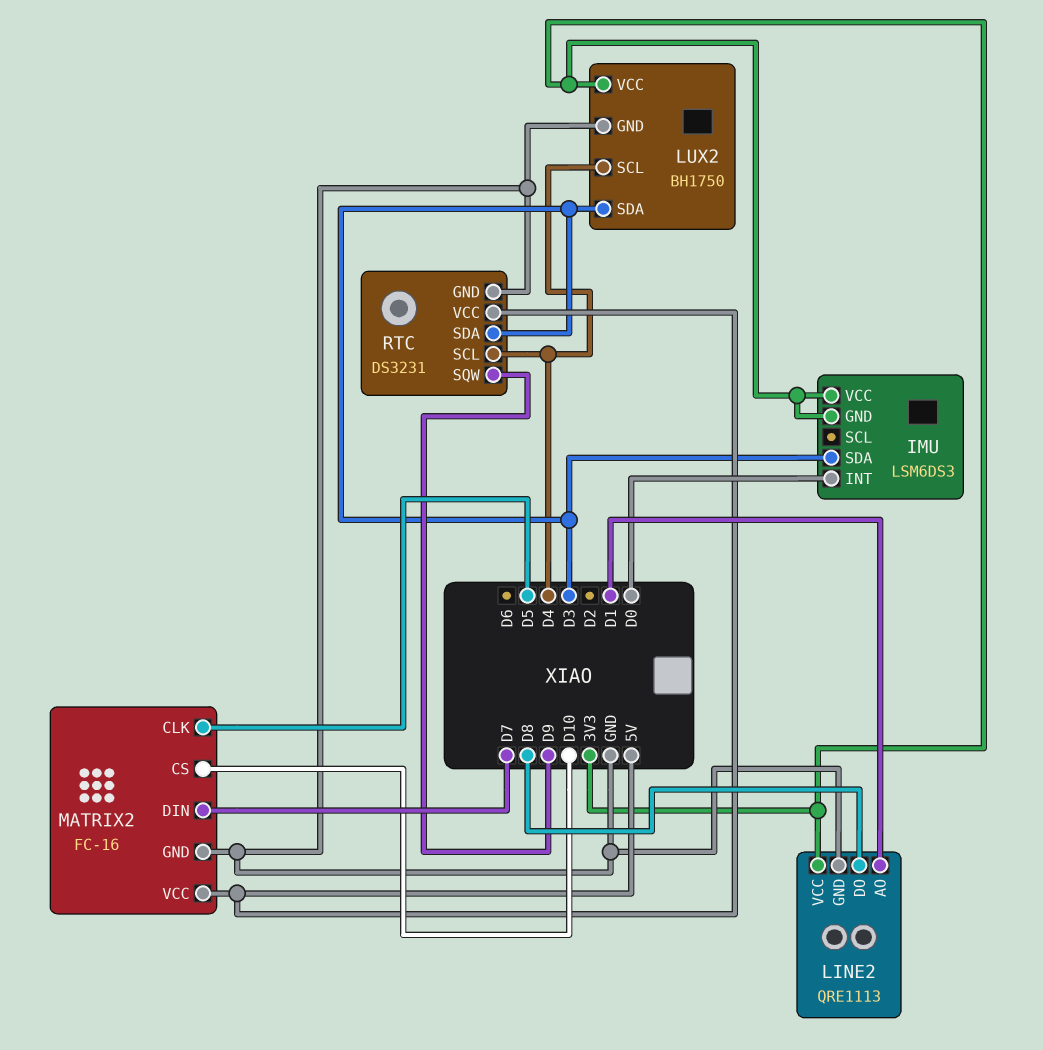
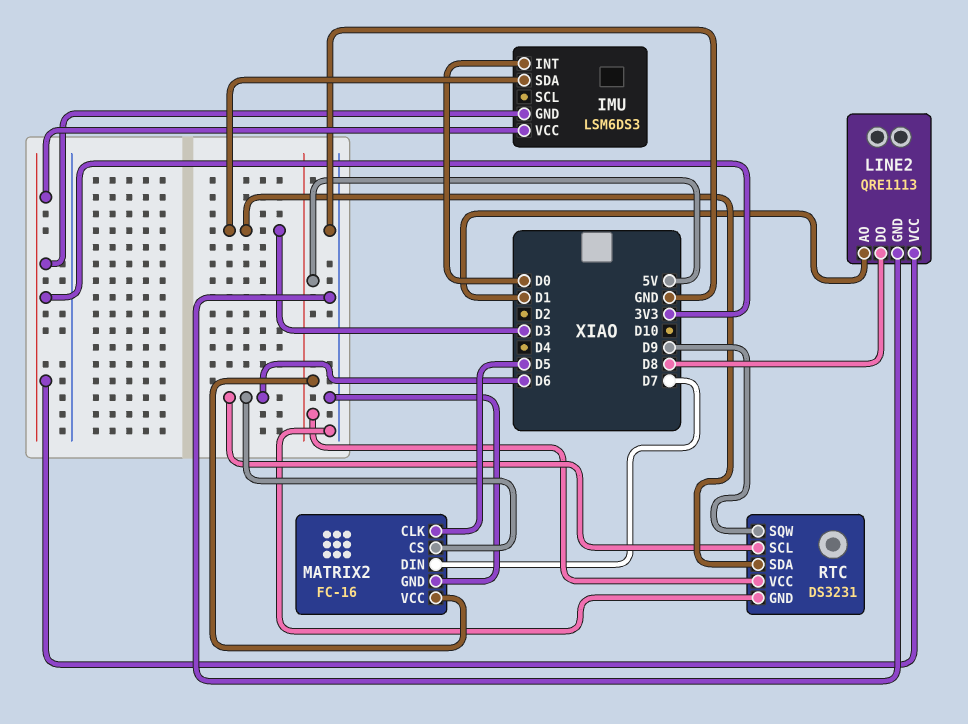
LUX2: BH1750 -> none
LUX2 pin GND: GND -> none
LUX2 pin SCL: D4 -> none
LUX2 pin SDA: D3 -> none
LUX2 pin VCC: 3V3 -> none
MATRIX2 pin CS: D10 -> D6
RTC pin SCL: D4 -> D6

